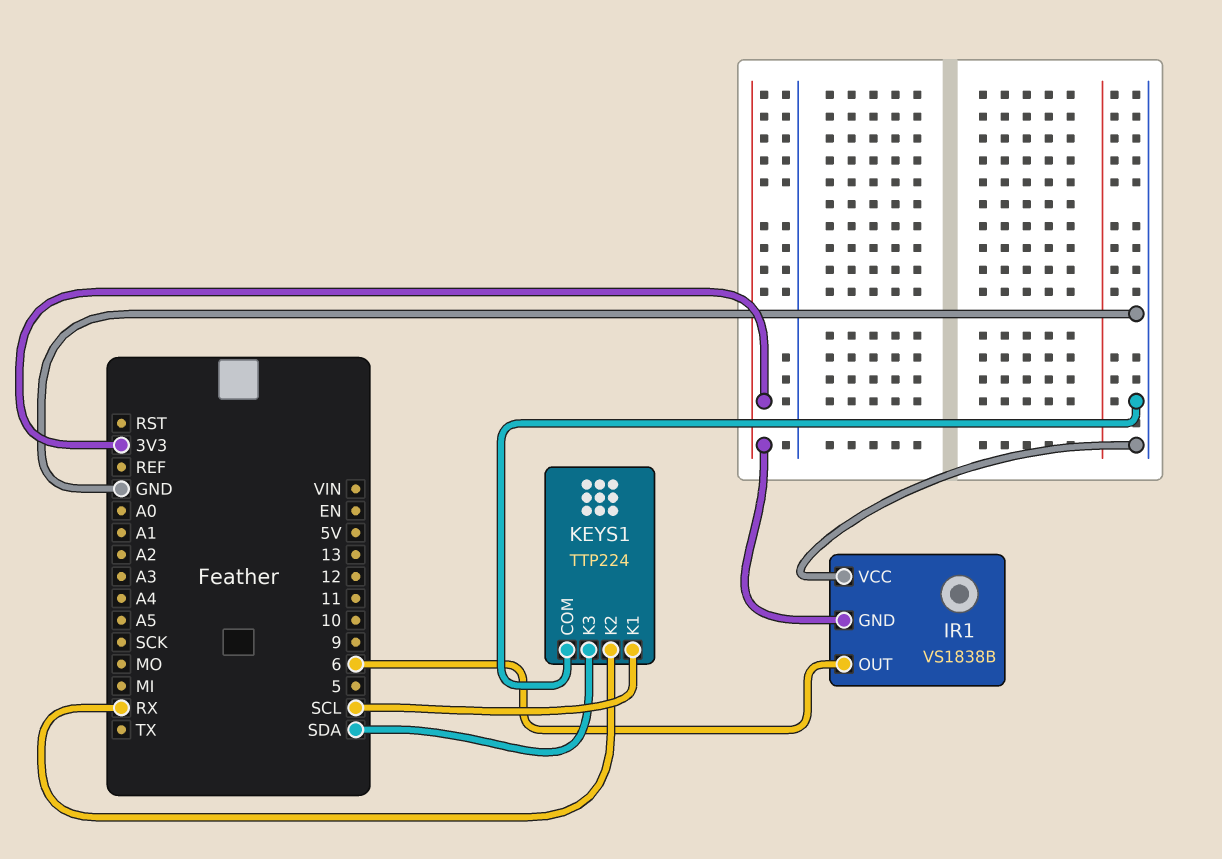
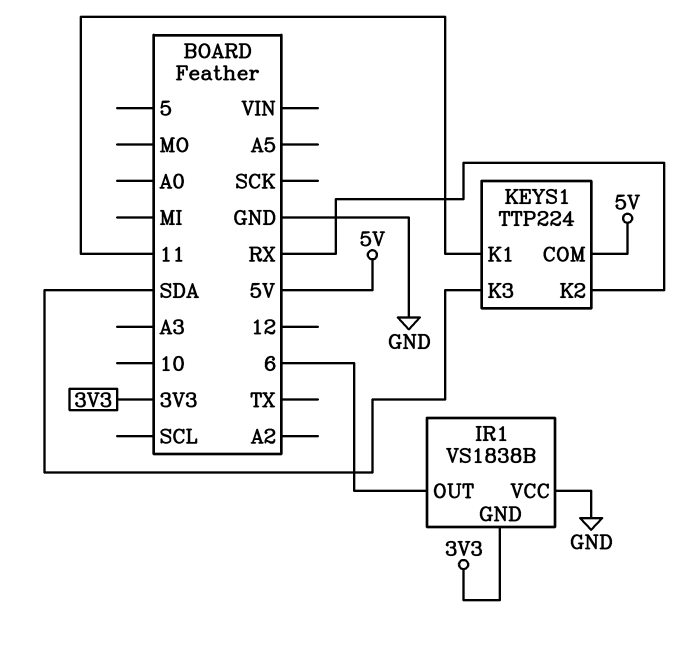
KEYS1 pin COM: GND -> 5V
KEYS1 pin K1: SCL -> 11

